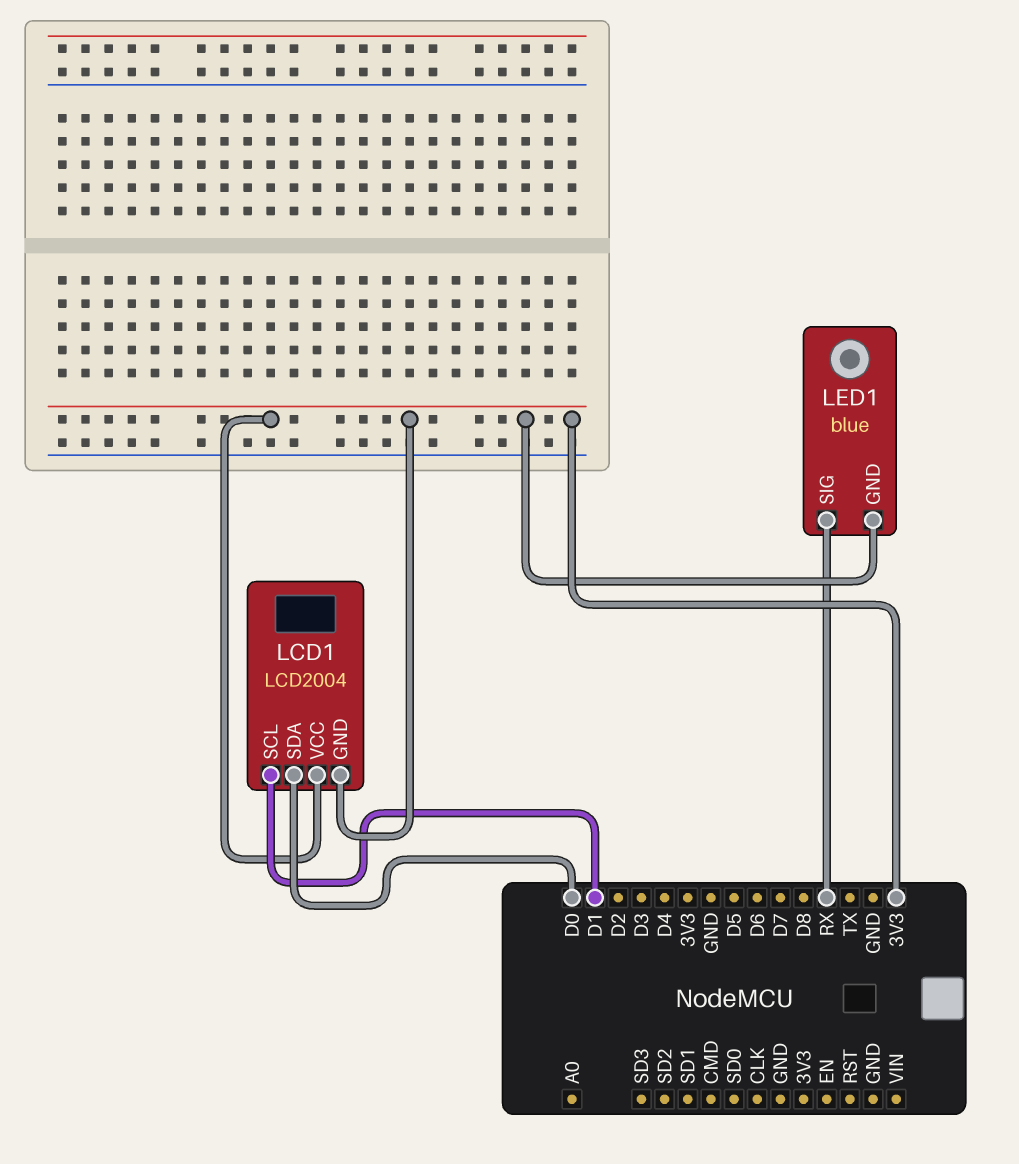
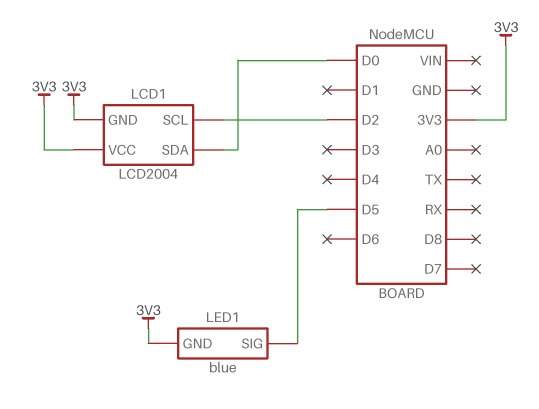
LCD1 pin SCL: D1 -> D2
LED1 pin SIG: RX -> D5

